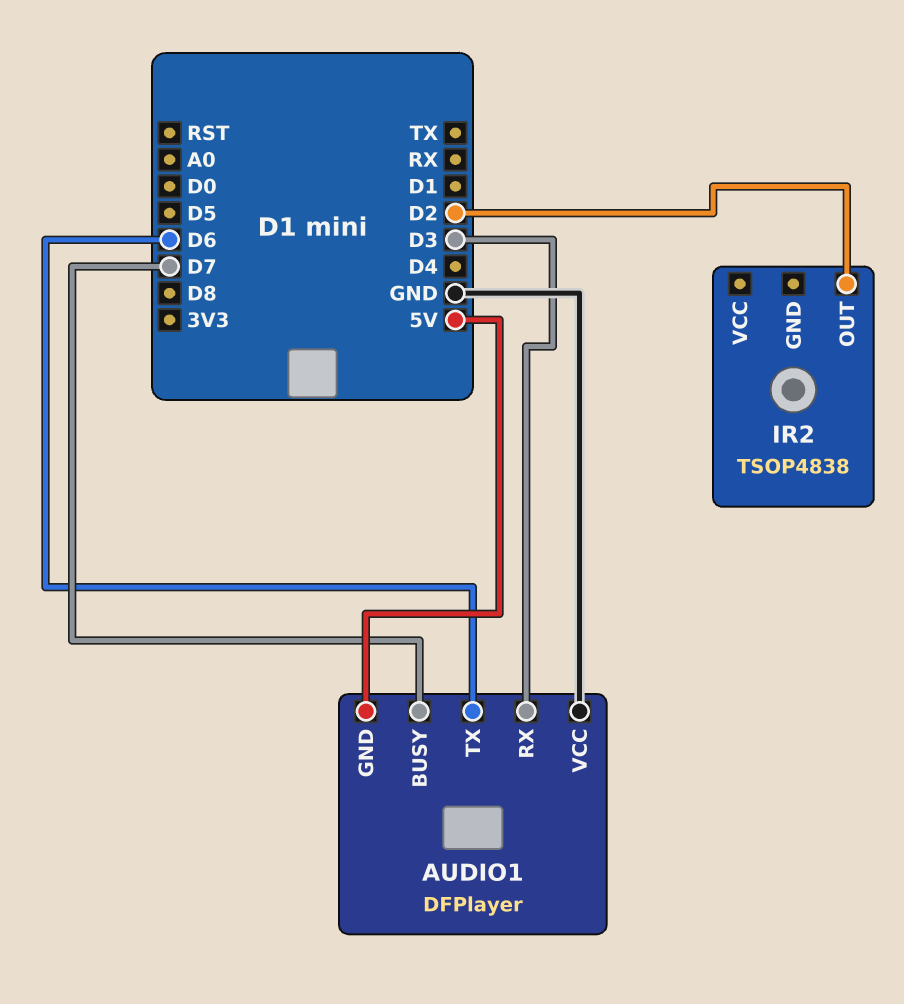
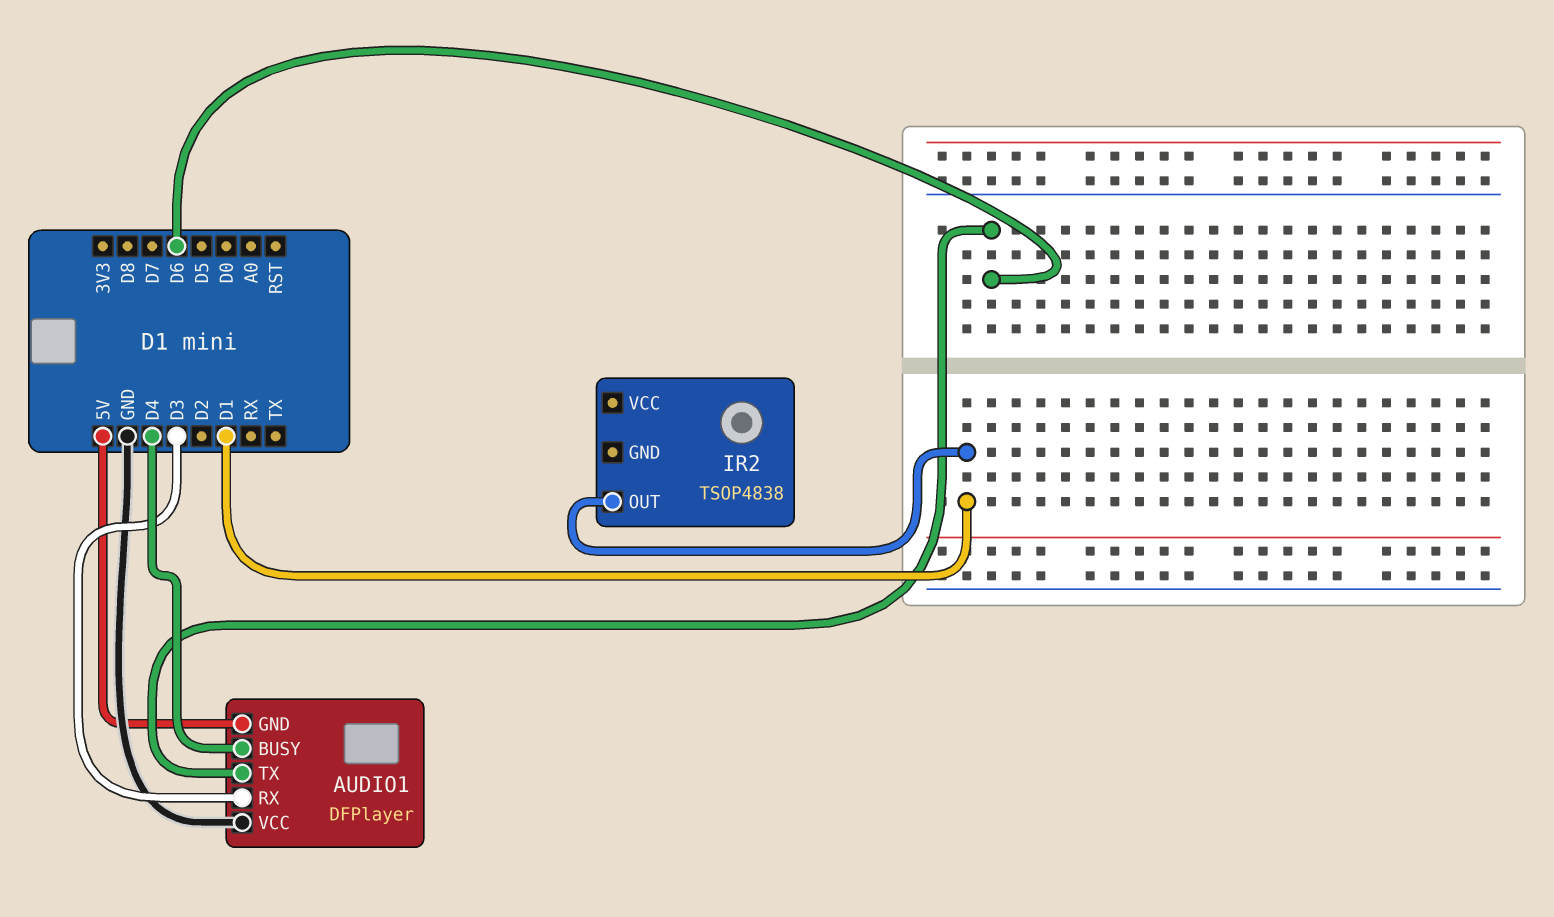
AUDIO1 pin BUSY: D7 -> D4
IR2 pin OUT: D2 -> D1

